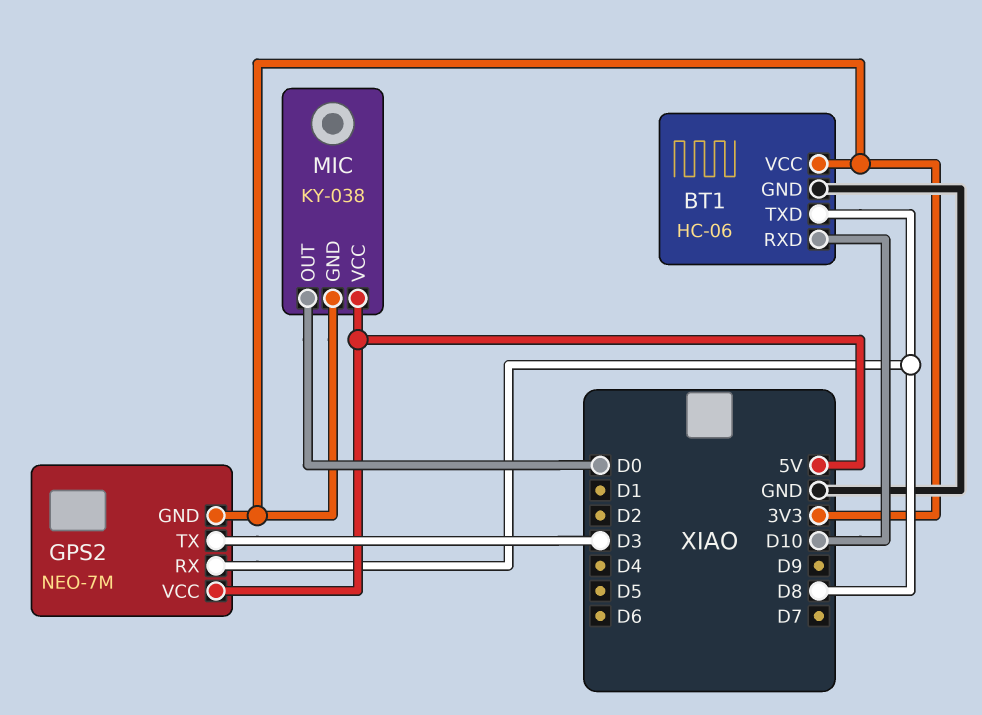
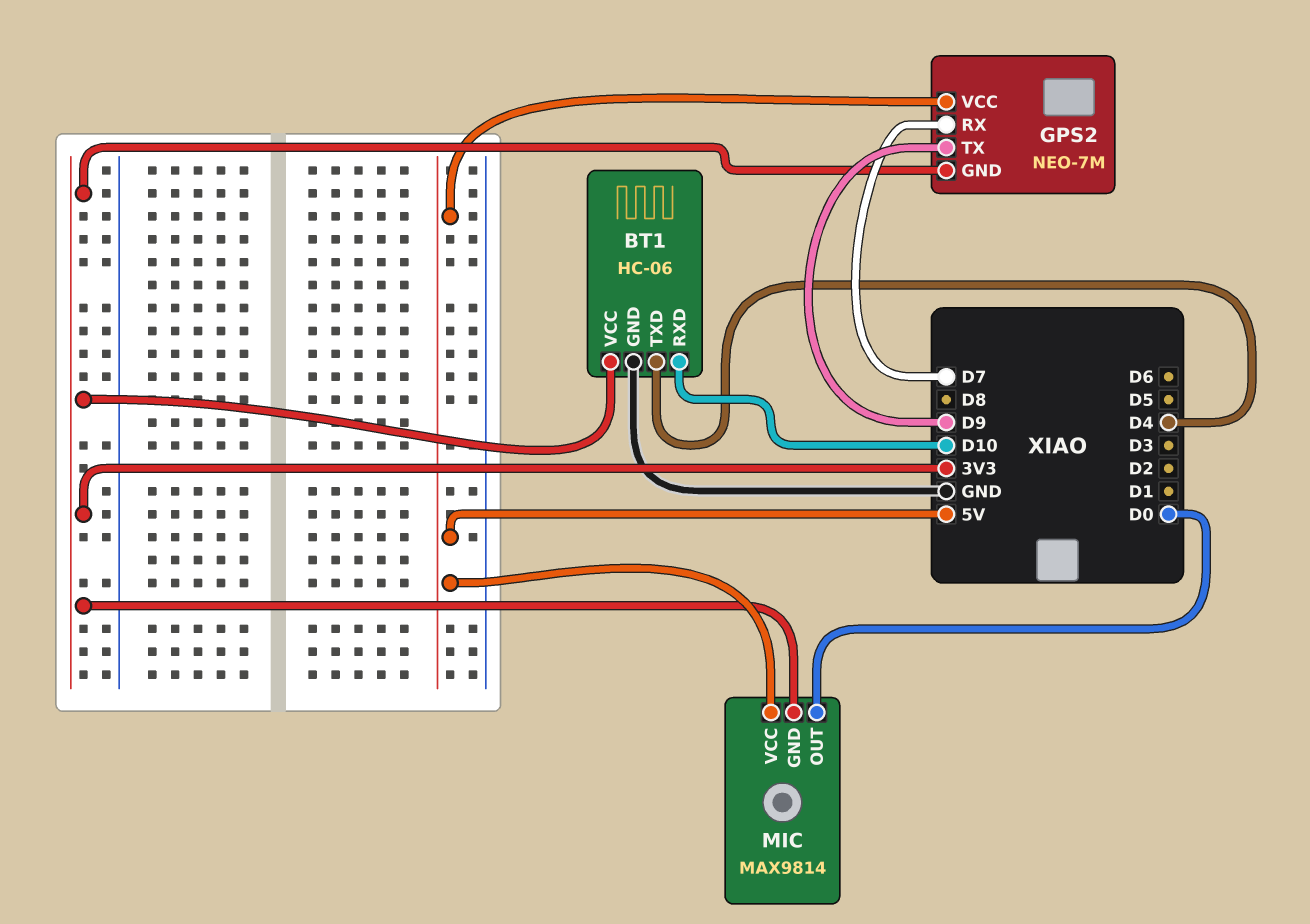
BT1 pin TXD: D8 -> D4
GPS2 pin RX: D8 -> D7
GPS2 pin TX: D3 -> D9
MIC: KY-038 -> MAX9814

